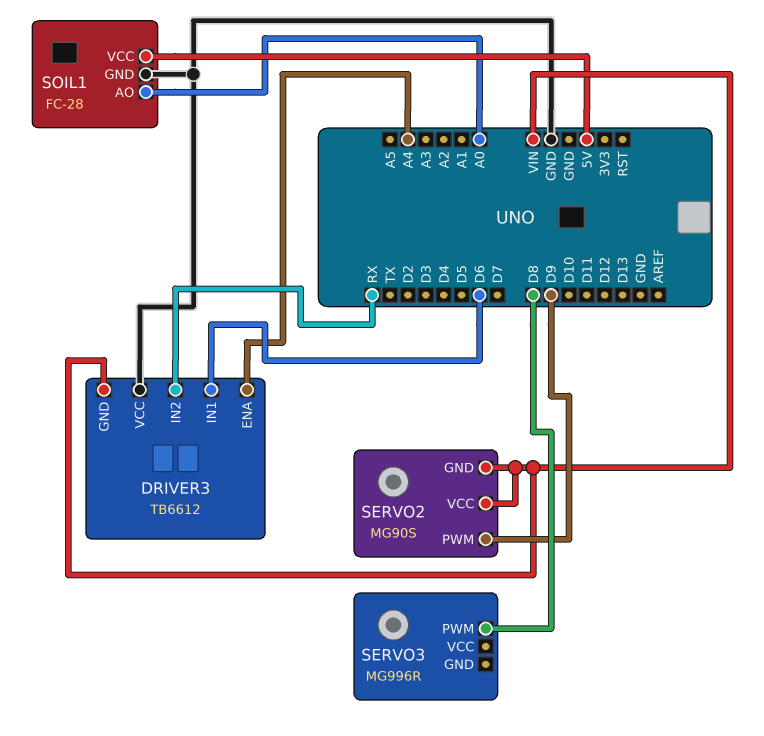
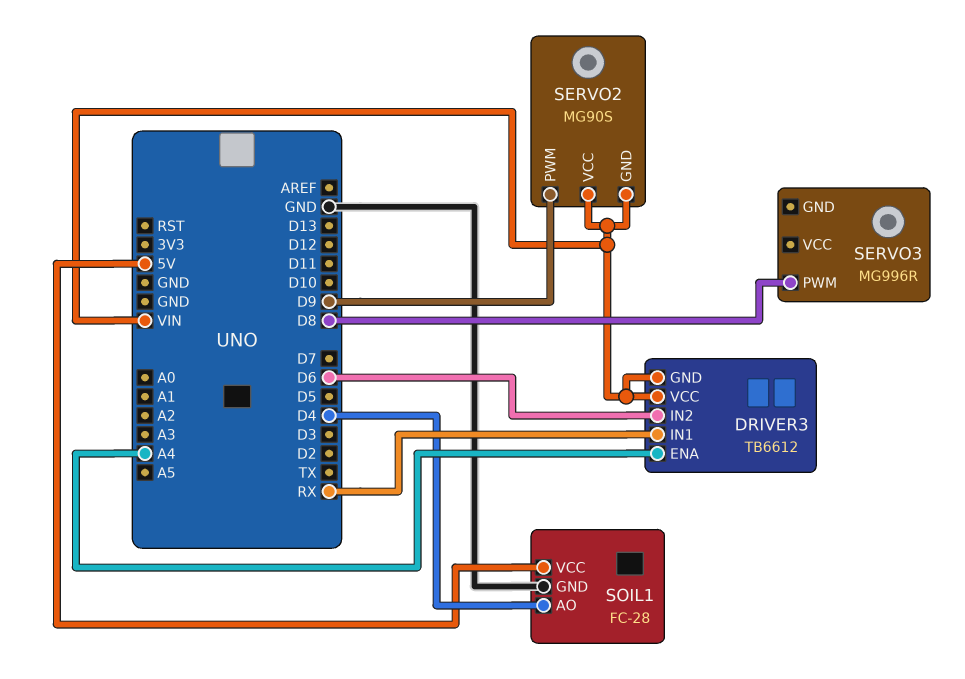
DRIVER3 pin IN1: D6 -> RX
DRIVER3 pin IN2: RX -> D6
DRIVER3 pin VCC: GND -> VIN
SOIL1 pin AO: A0 -> D4

